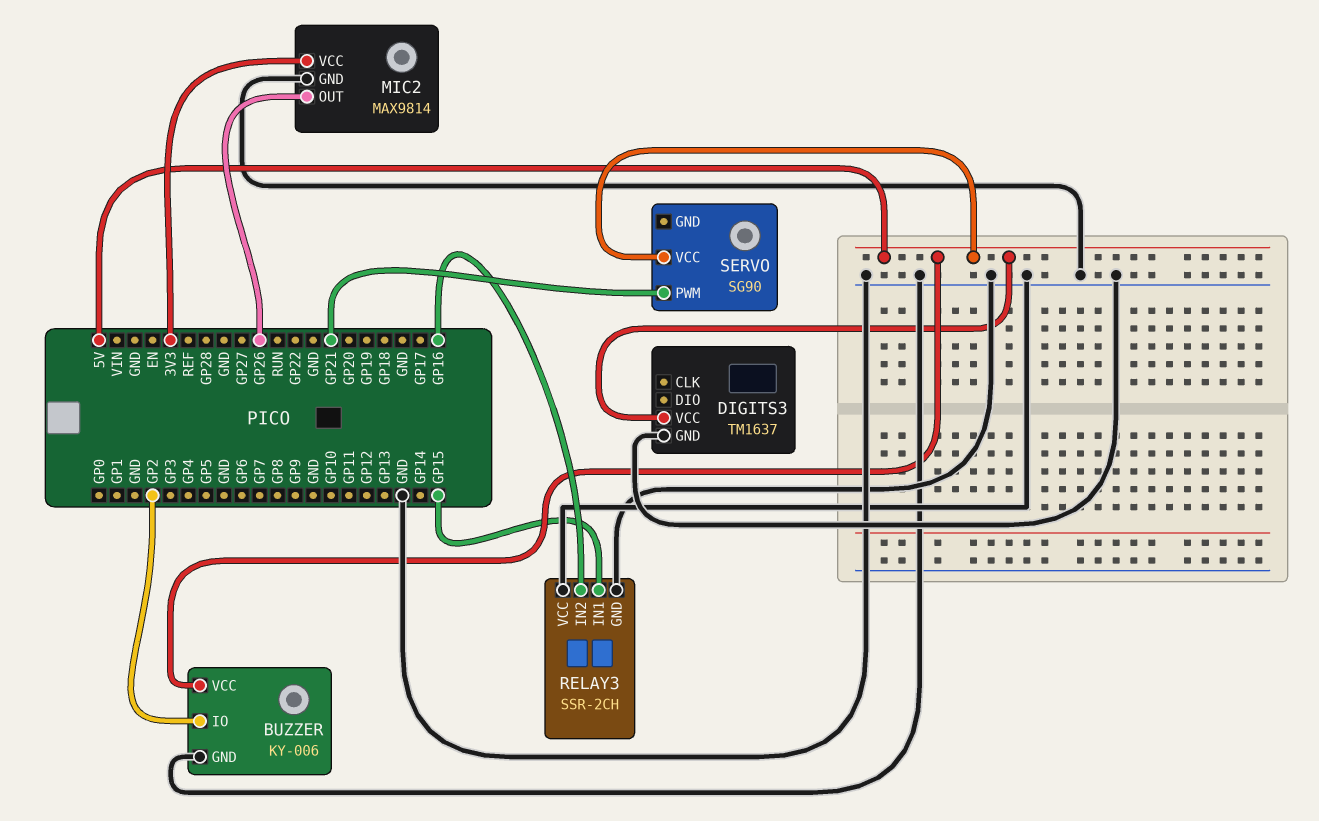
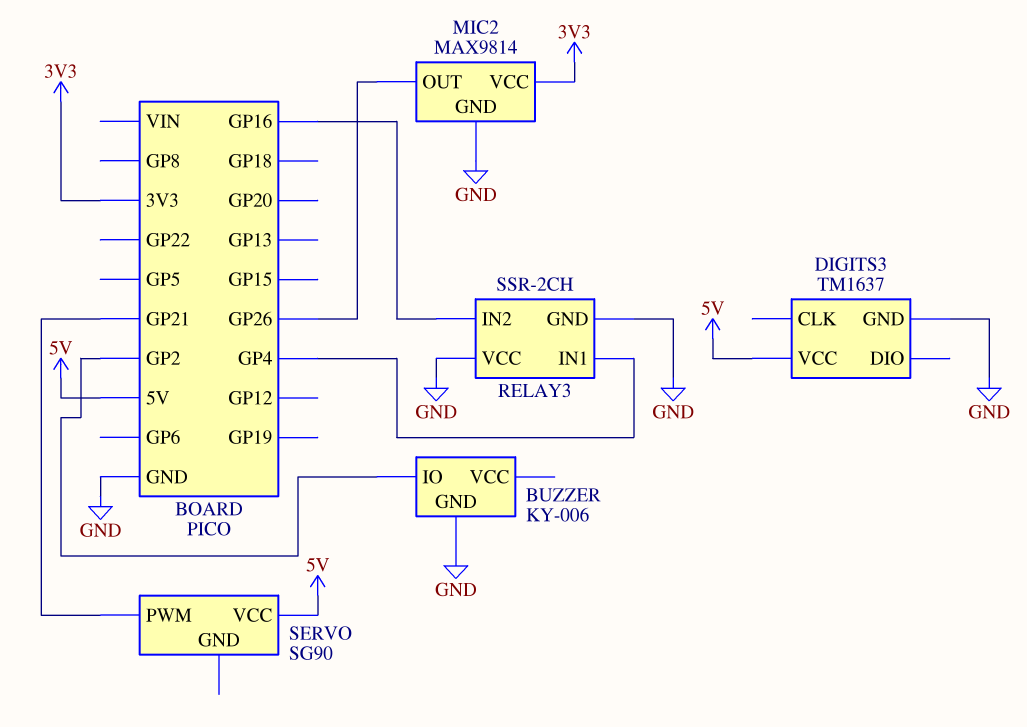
BUZZER pin VCC: 5V -> none
RELAY3 pin IN1: GP15 -> GP4

